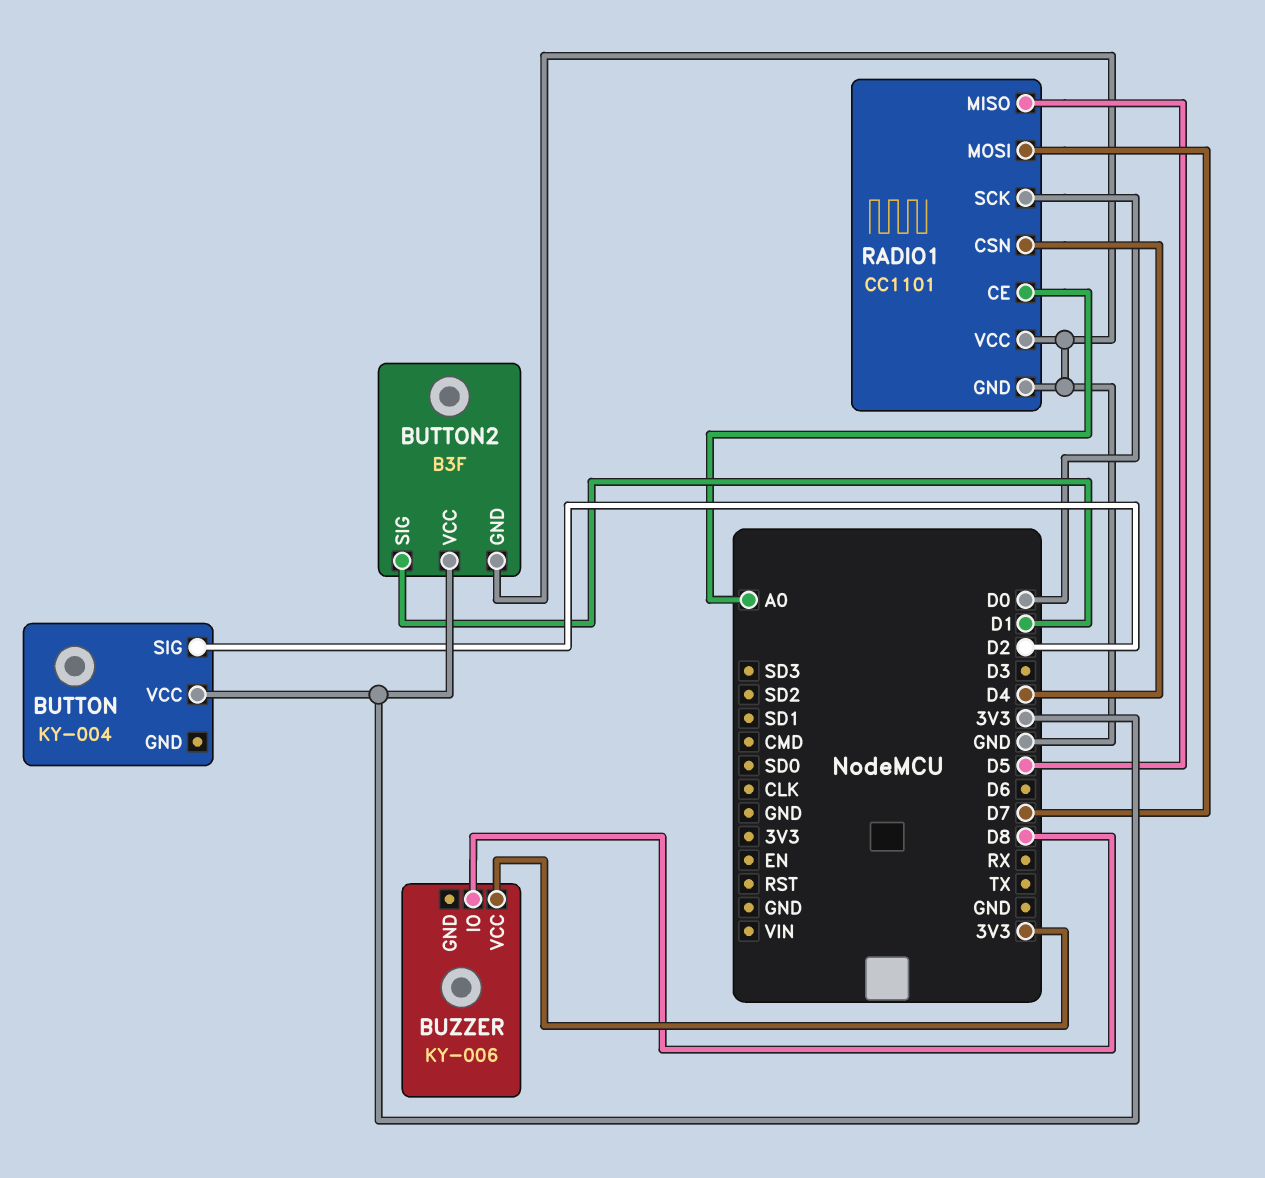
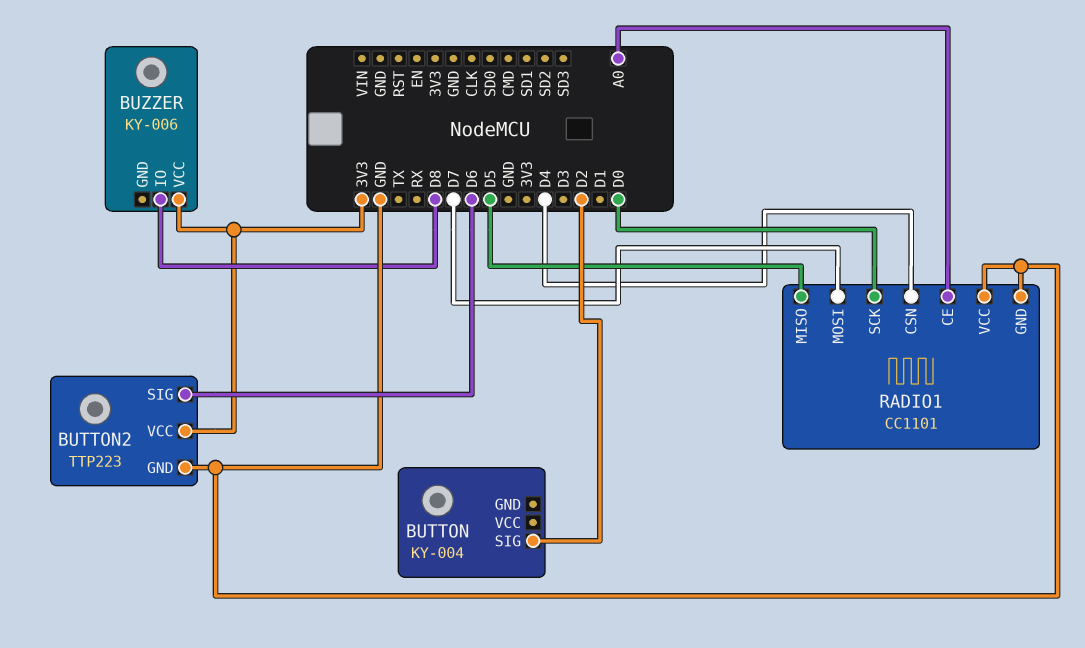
BUTTON pin VCC: 3V3 -> none
BUTTON2: B3F -> TTP223
BUTTON2 pin SIG: D1 -> D6

